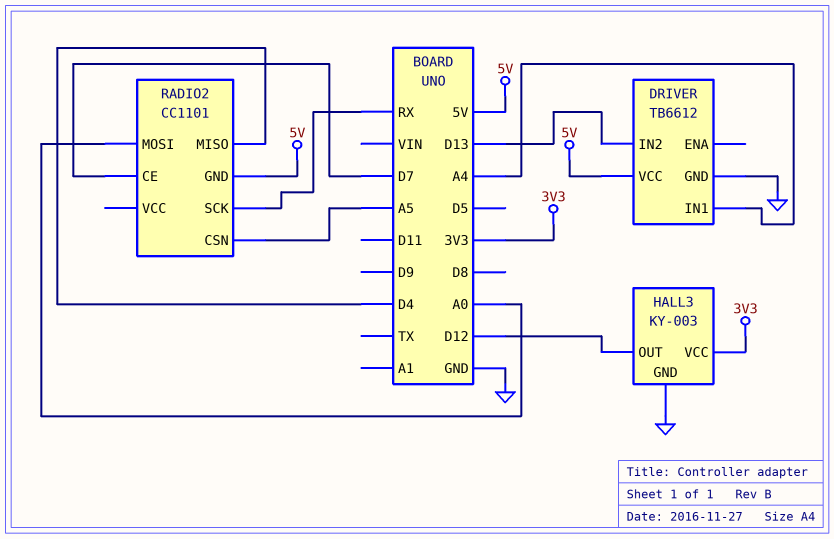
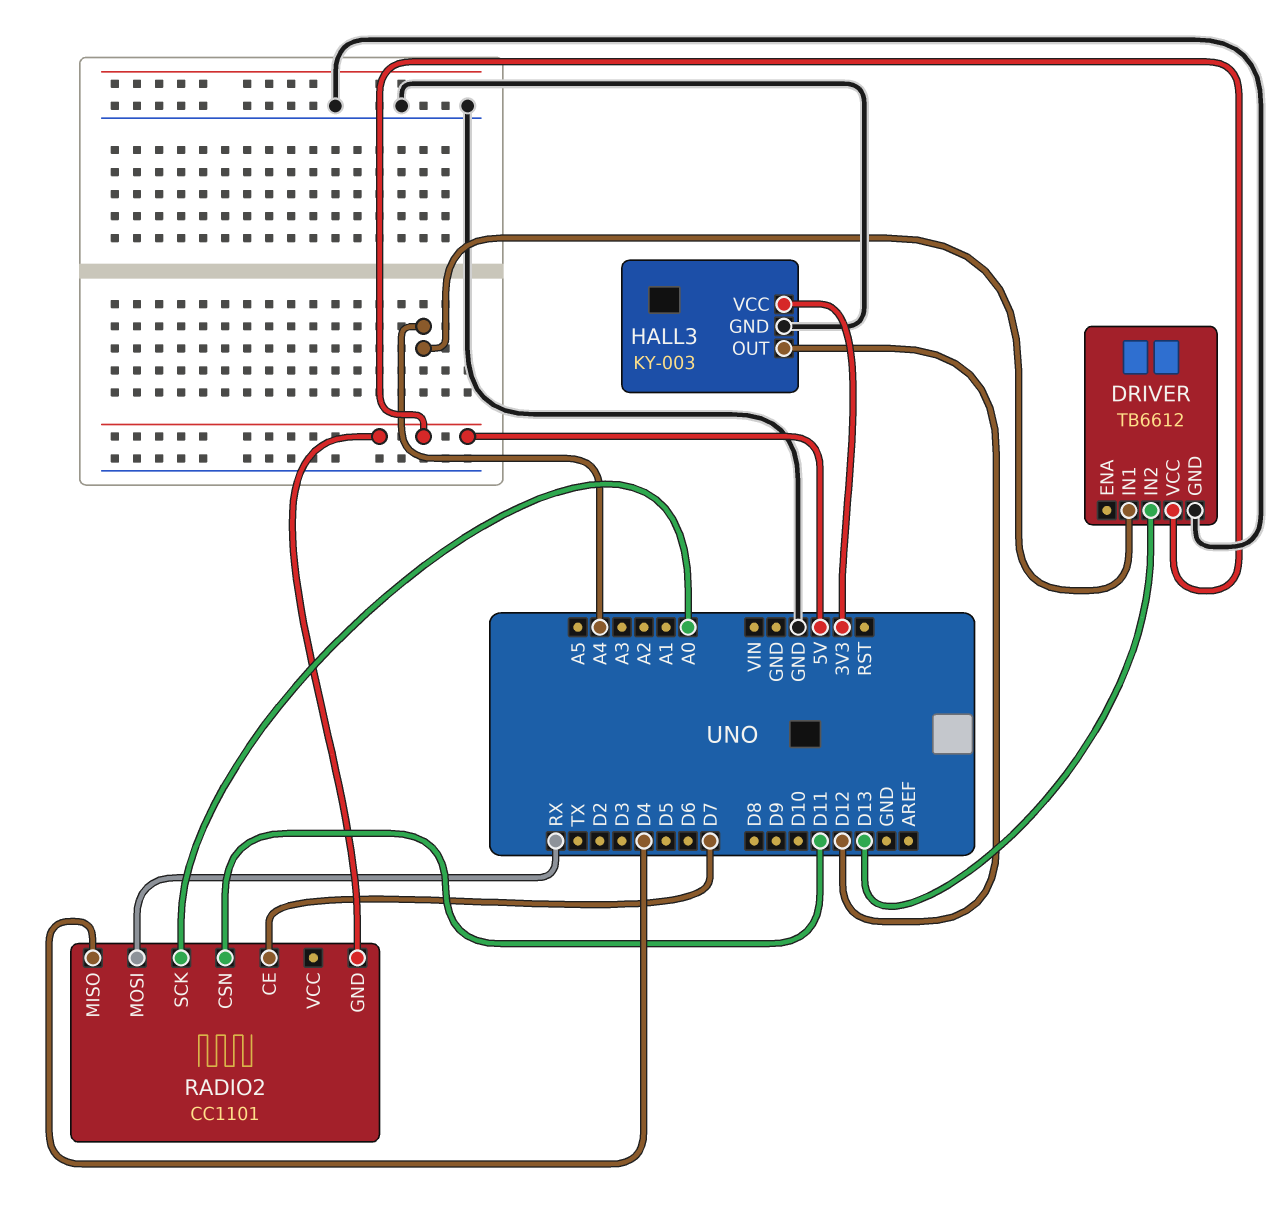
RADIO2 pin CSN: A5 -> D11
RADIO2 pin MOSI: A0 -> RX
RADIO2 pin SCK: RX -> A0

